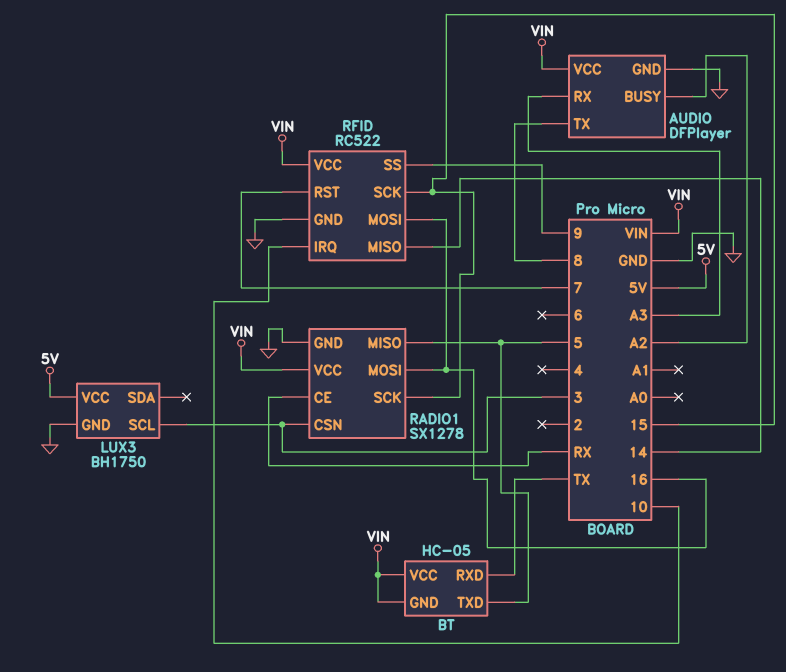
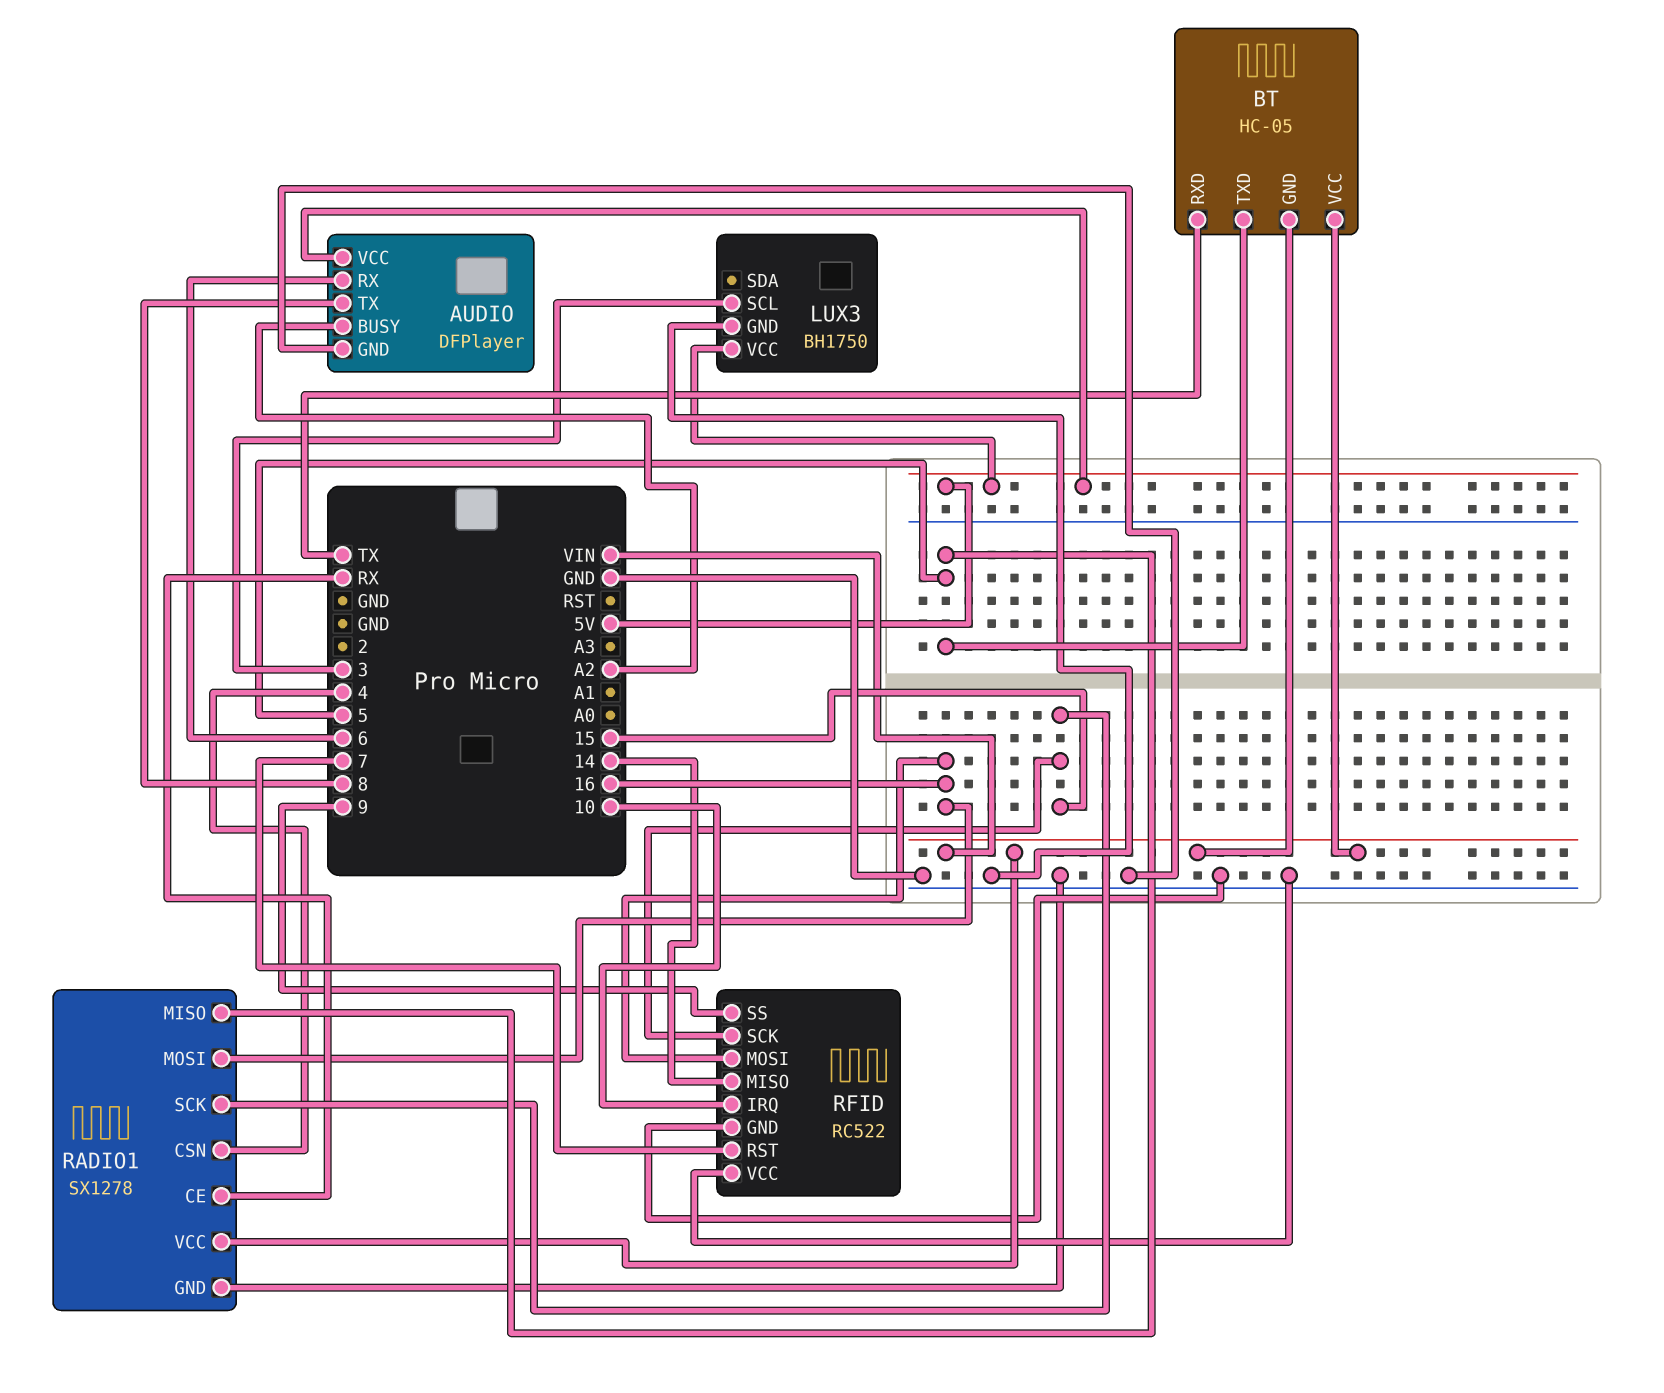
AUDIO pin RX: A3 -> 6
AUDIO pin VCC: VIN -> 5V
RADIO1 pin CSN: 3 -> 4
RFID pin VCC: VIN -> GND

